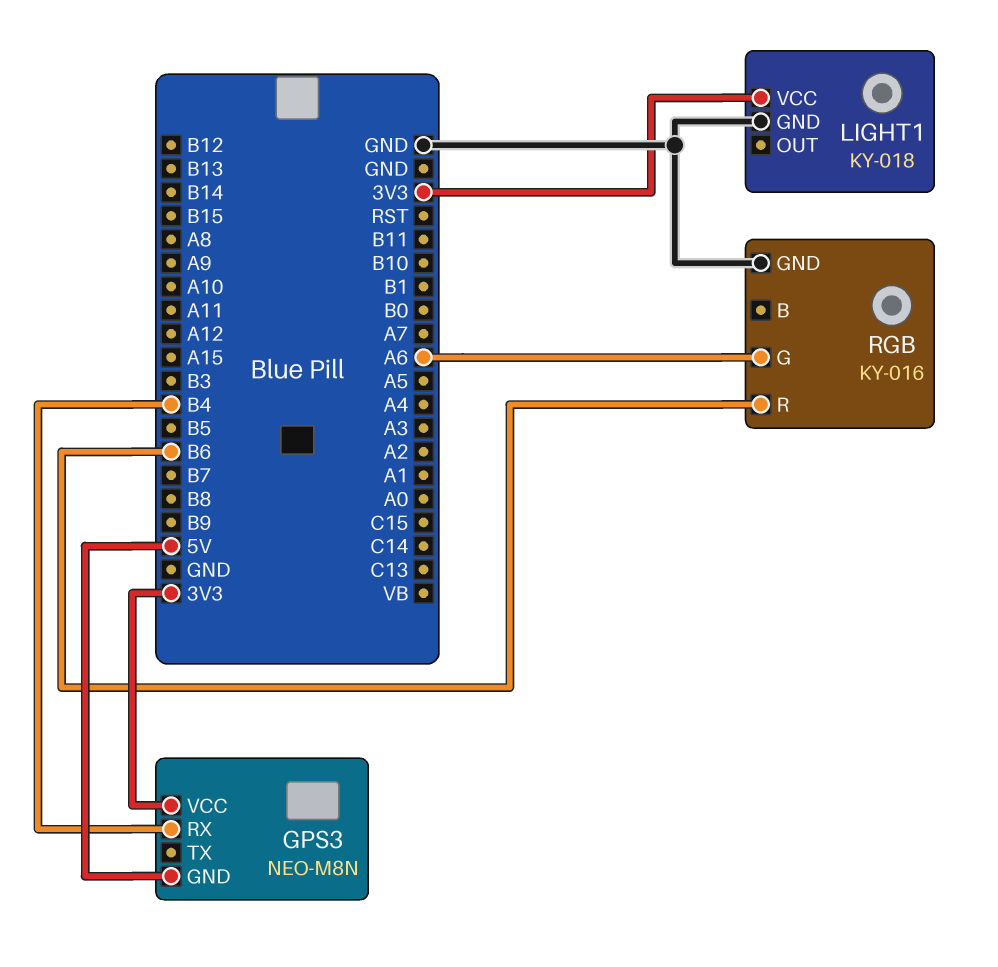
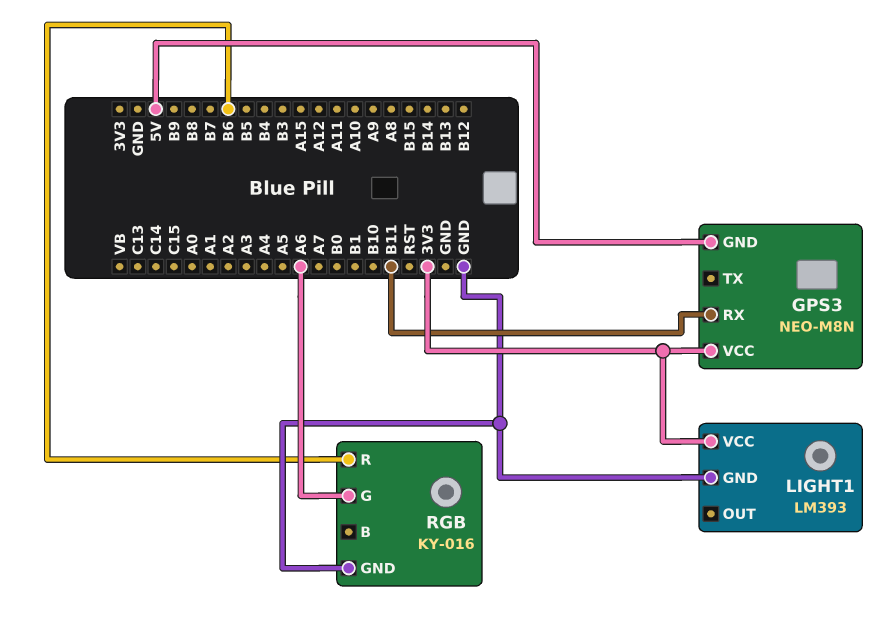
GPS3 pin RX: B4 -> B11
LIGHT1: KY-018 -> LM393

